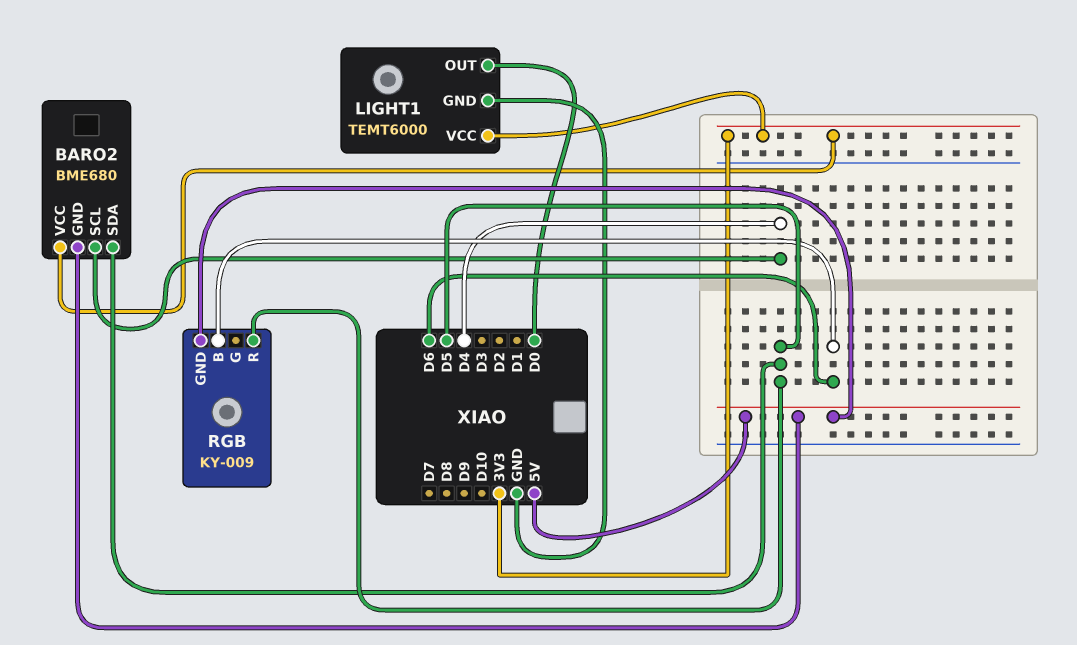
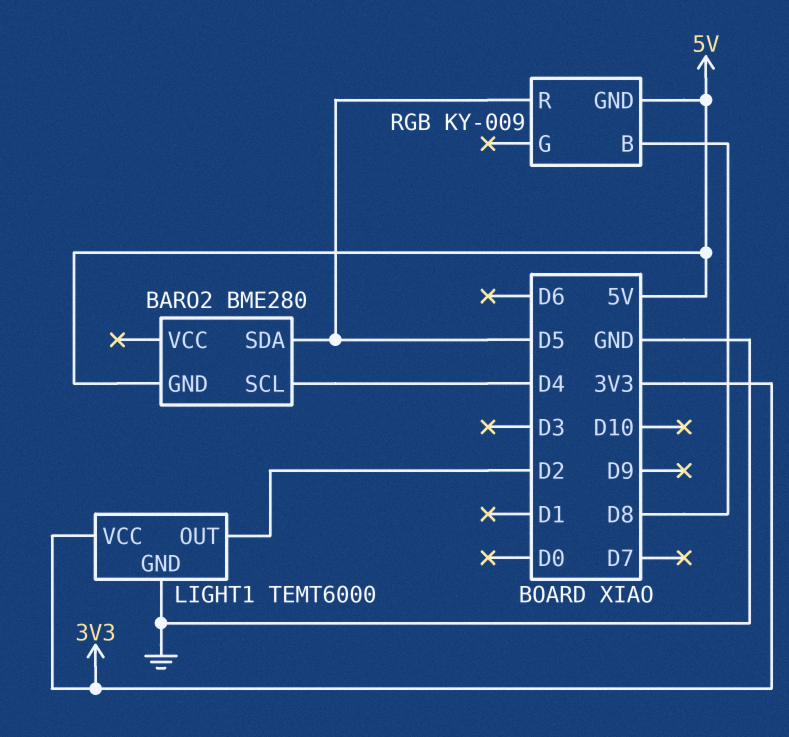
BARO2: BME680 -> BME280
BARO2 pin VCC: 3V3 -> none
LIGHT1 pin OUT: D0 -> D2
RGB pin B: D6 -> D8

